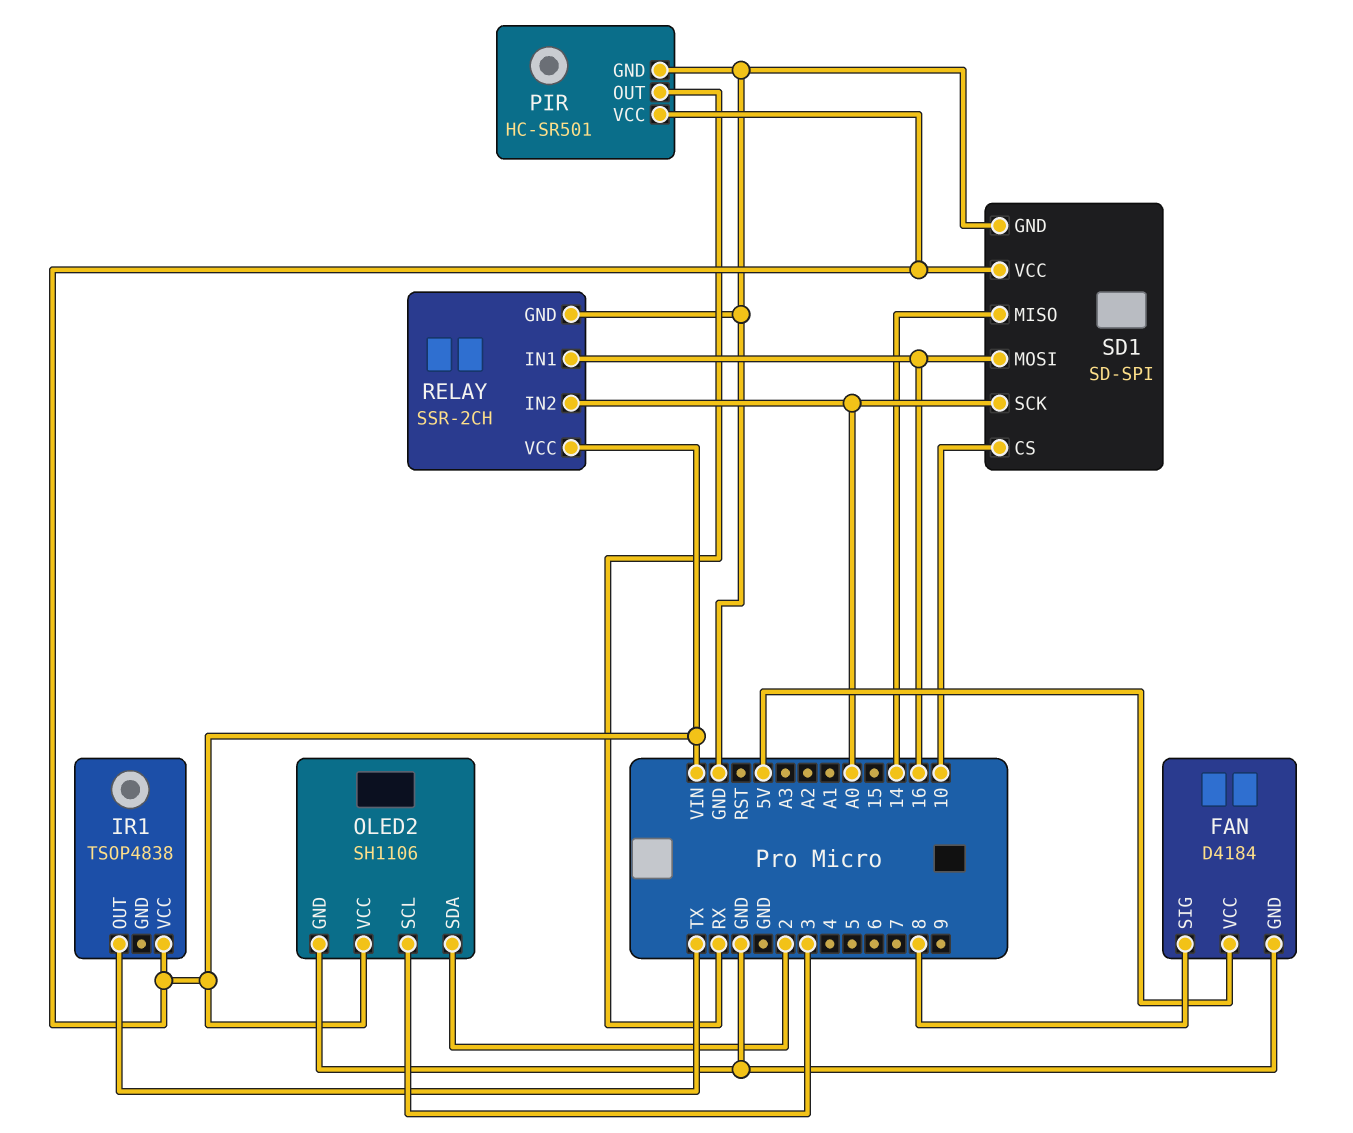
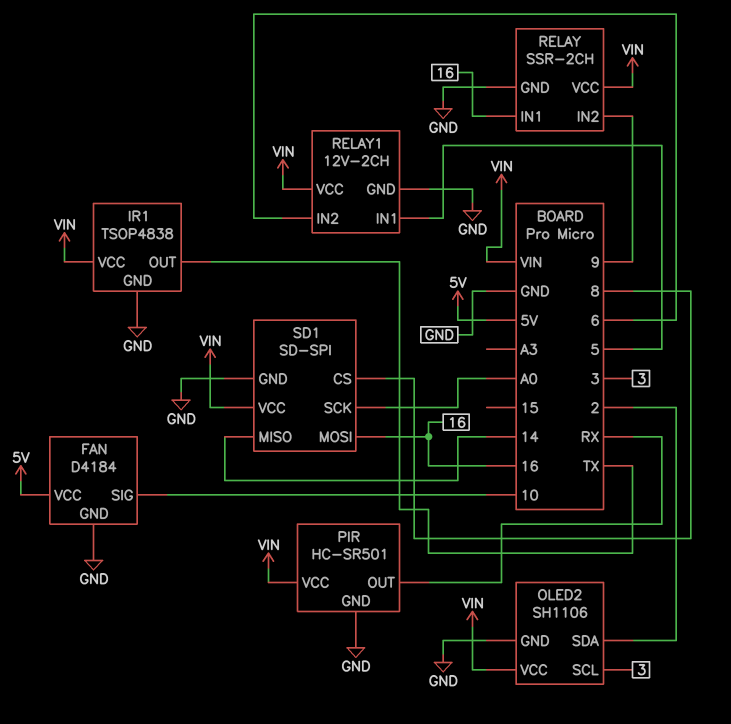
FAN pin SIG: 8 -> 10
IR1 pin GND: none -> GND
RELAY pin IN2: A0 -> 9
RELAY1: none -> 12V-2CH
RELAY1 pin GND: none -> GND
RELAY1 pin IN1: none -> 5
RELAY1 pin IN2: none -> 6
RELAY1 pin VCC: none -> VIN
SD1 pin CS: 10 -> 8

